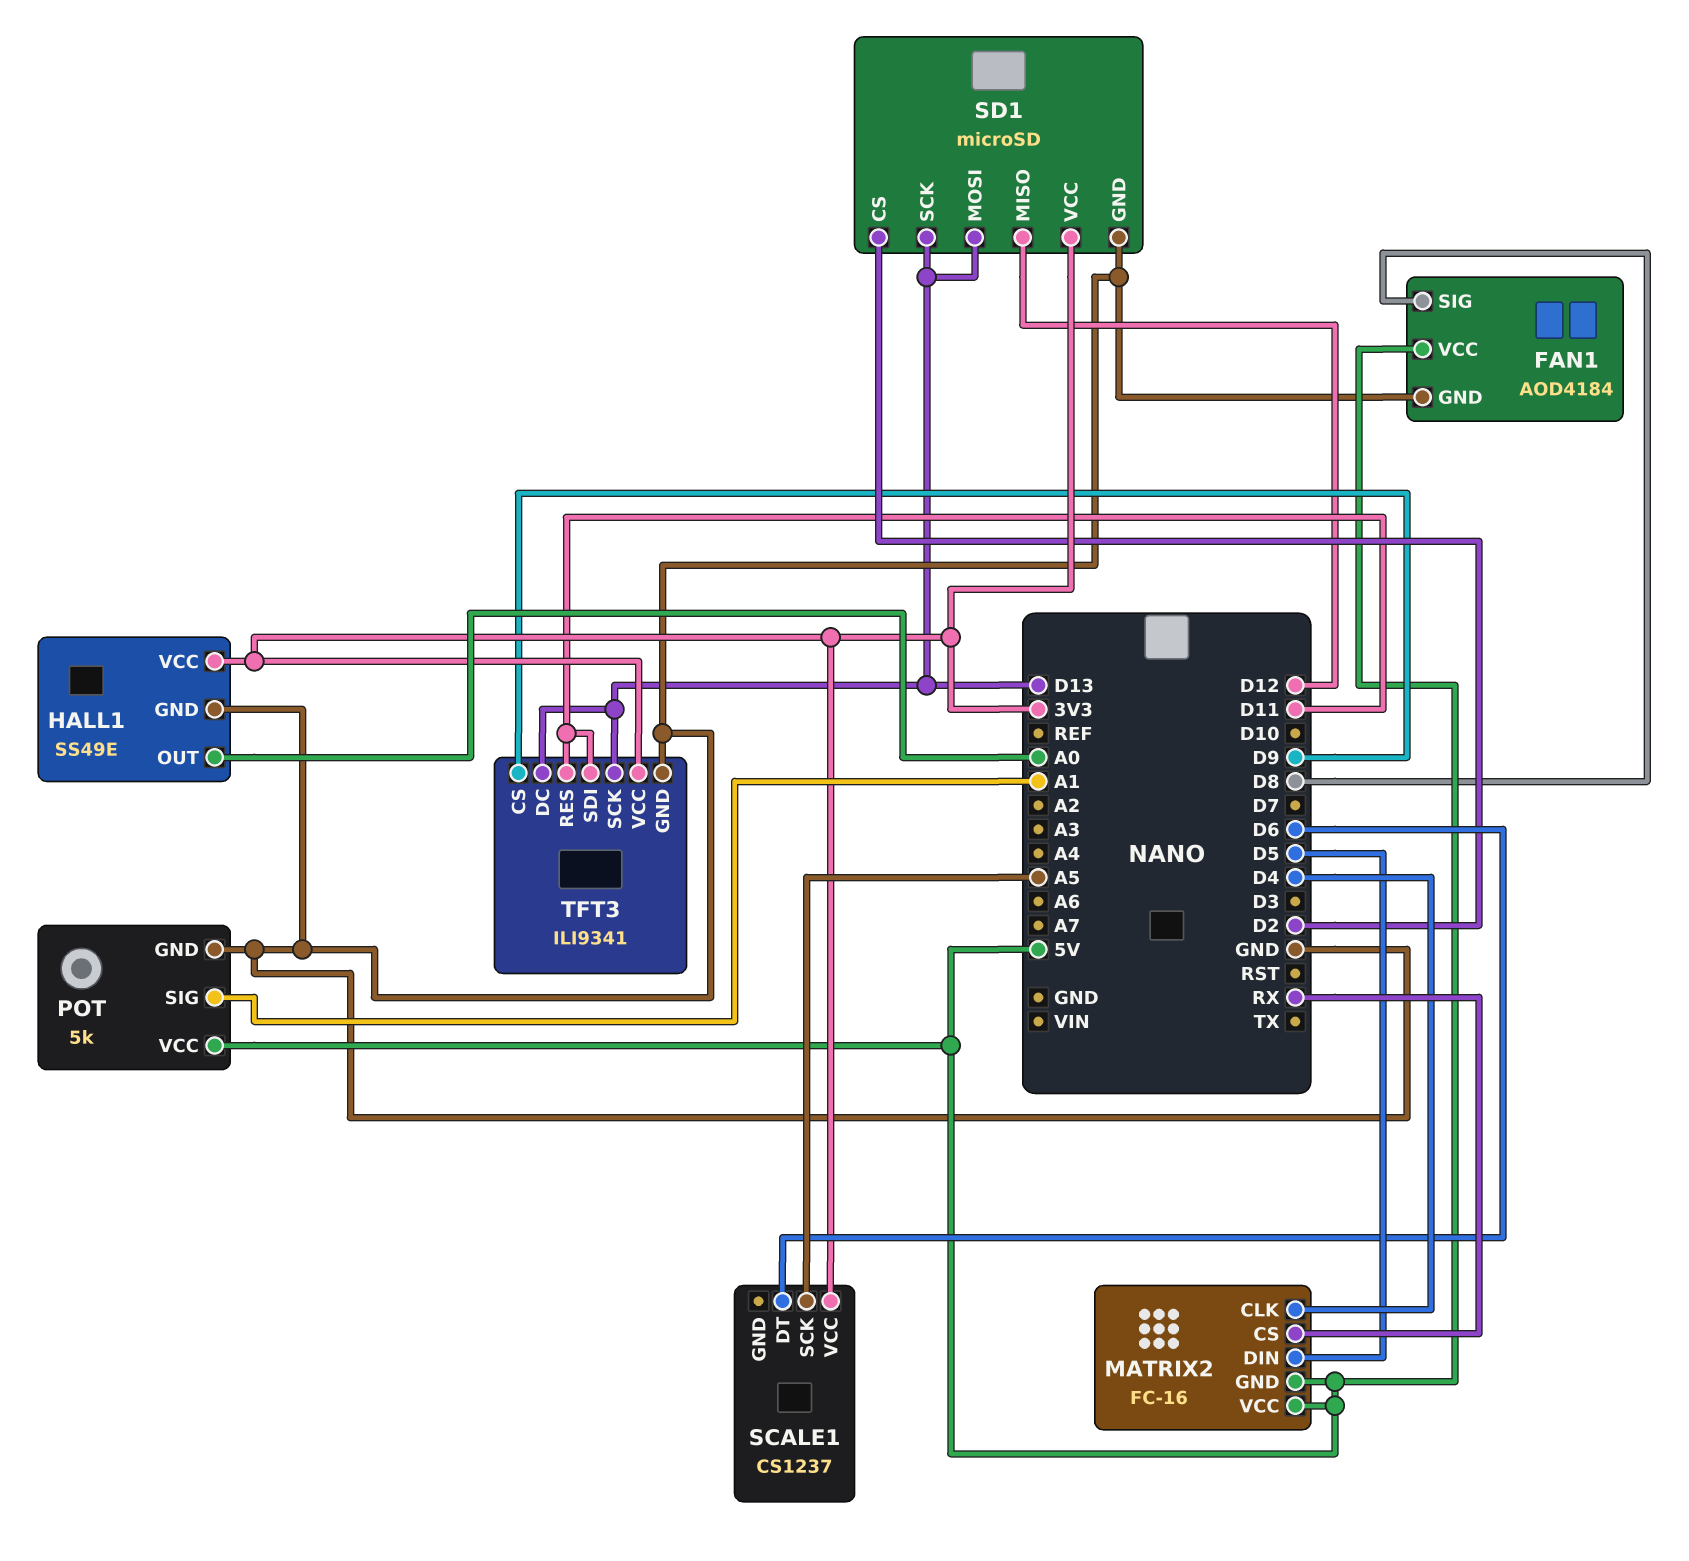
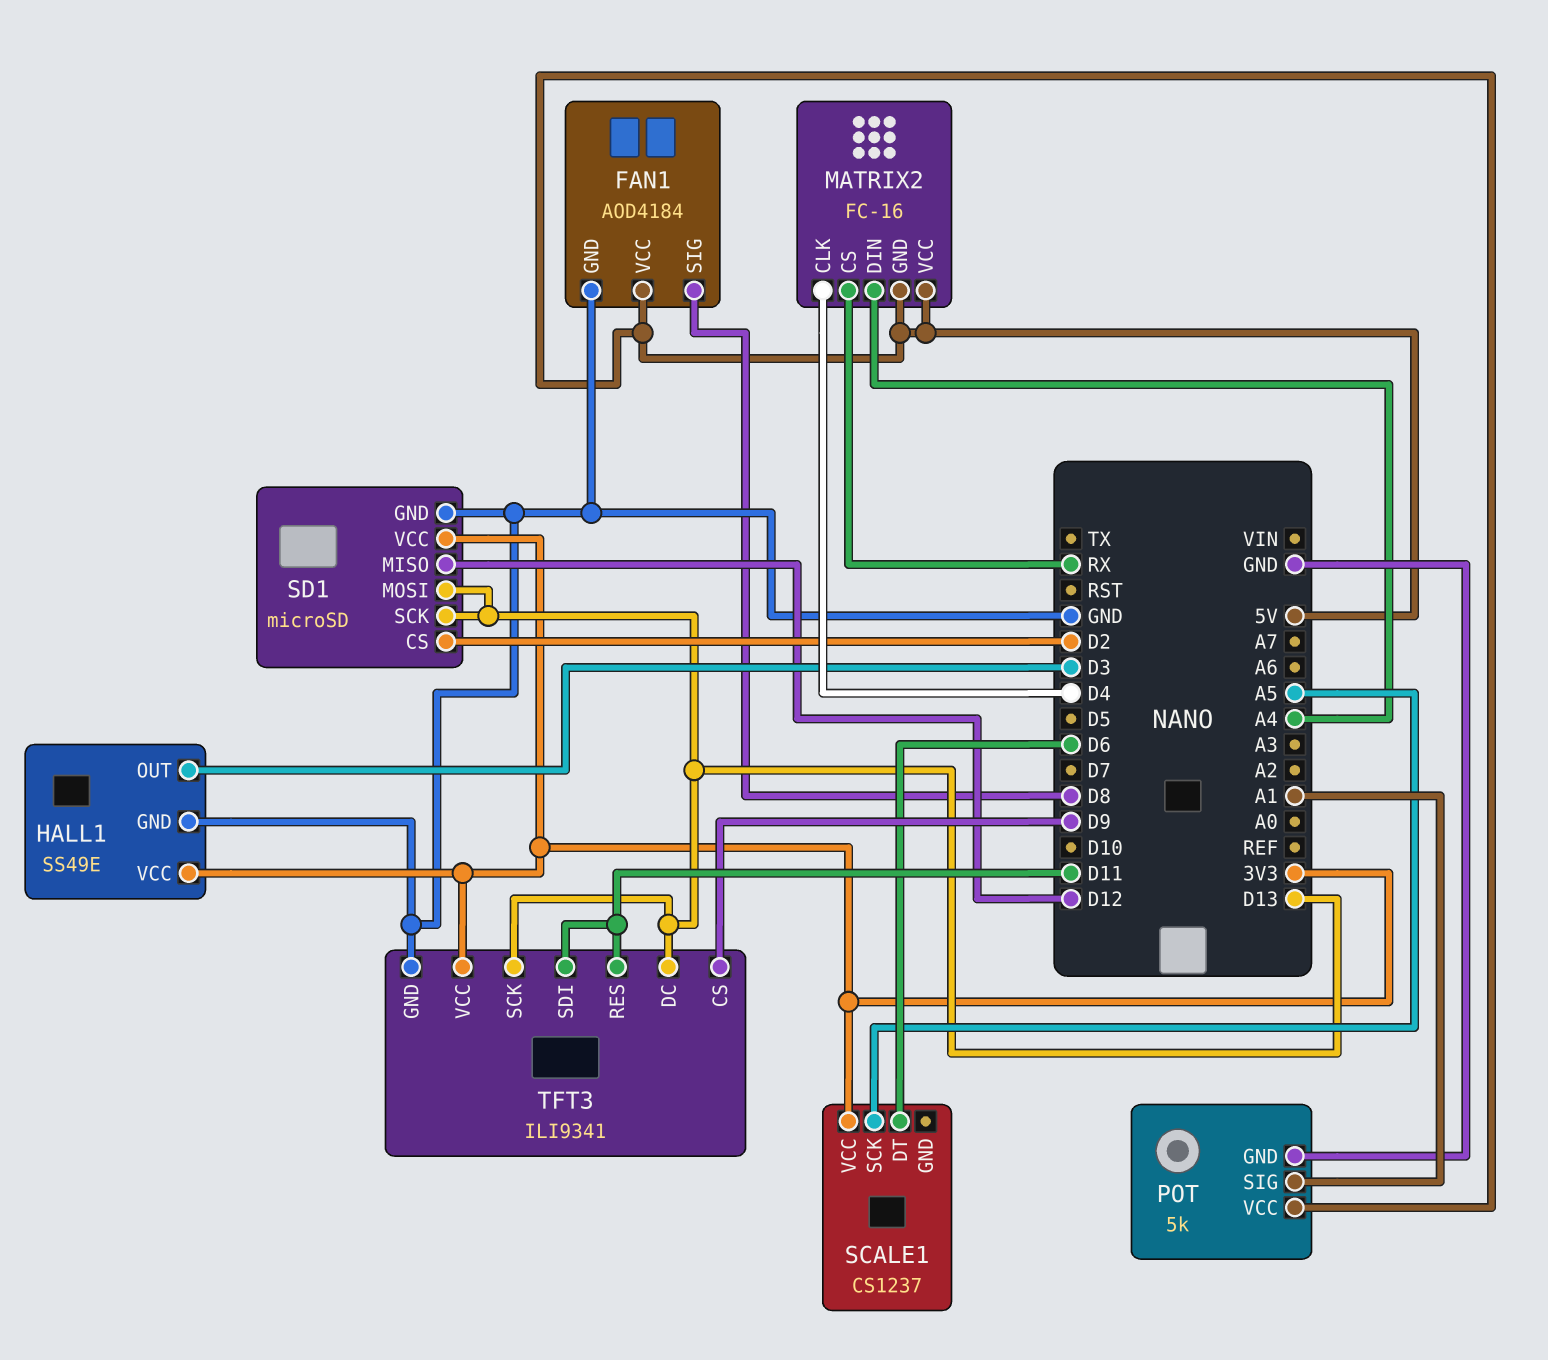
HALL1 pin OUT: A0 -> D3
MATRIX2 pin DIN: D5 -> A4

